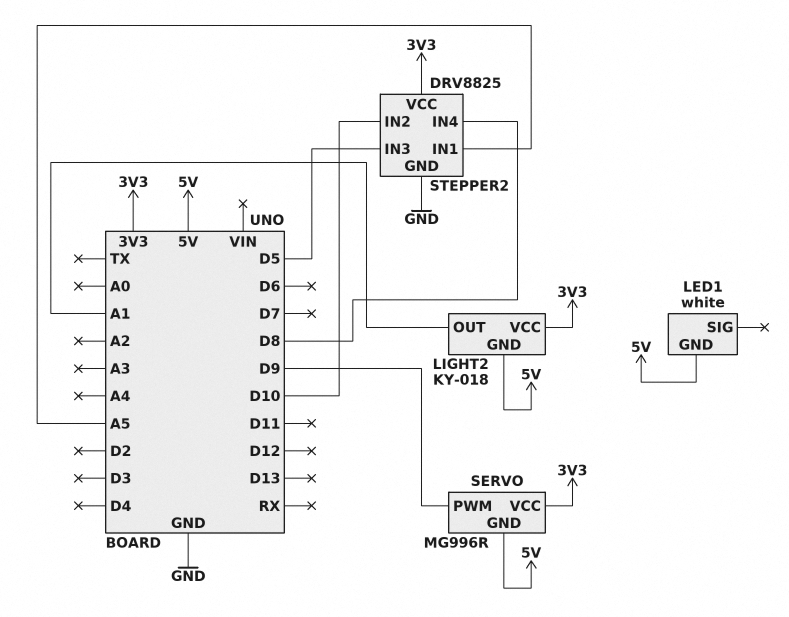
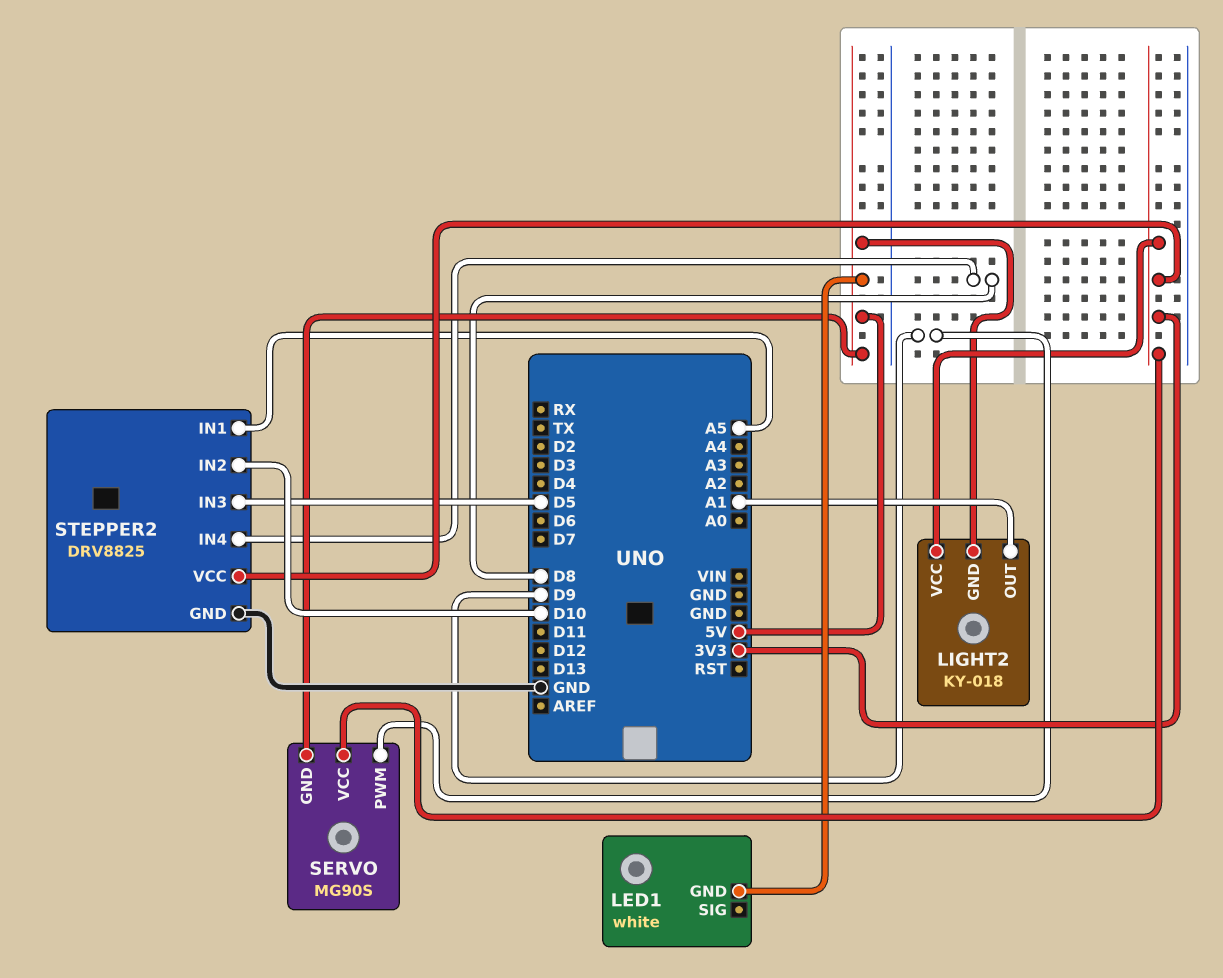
SERVO: MG996R -> MG90S

